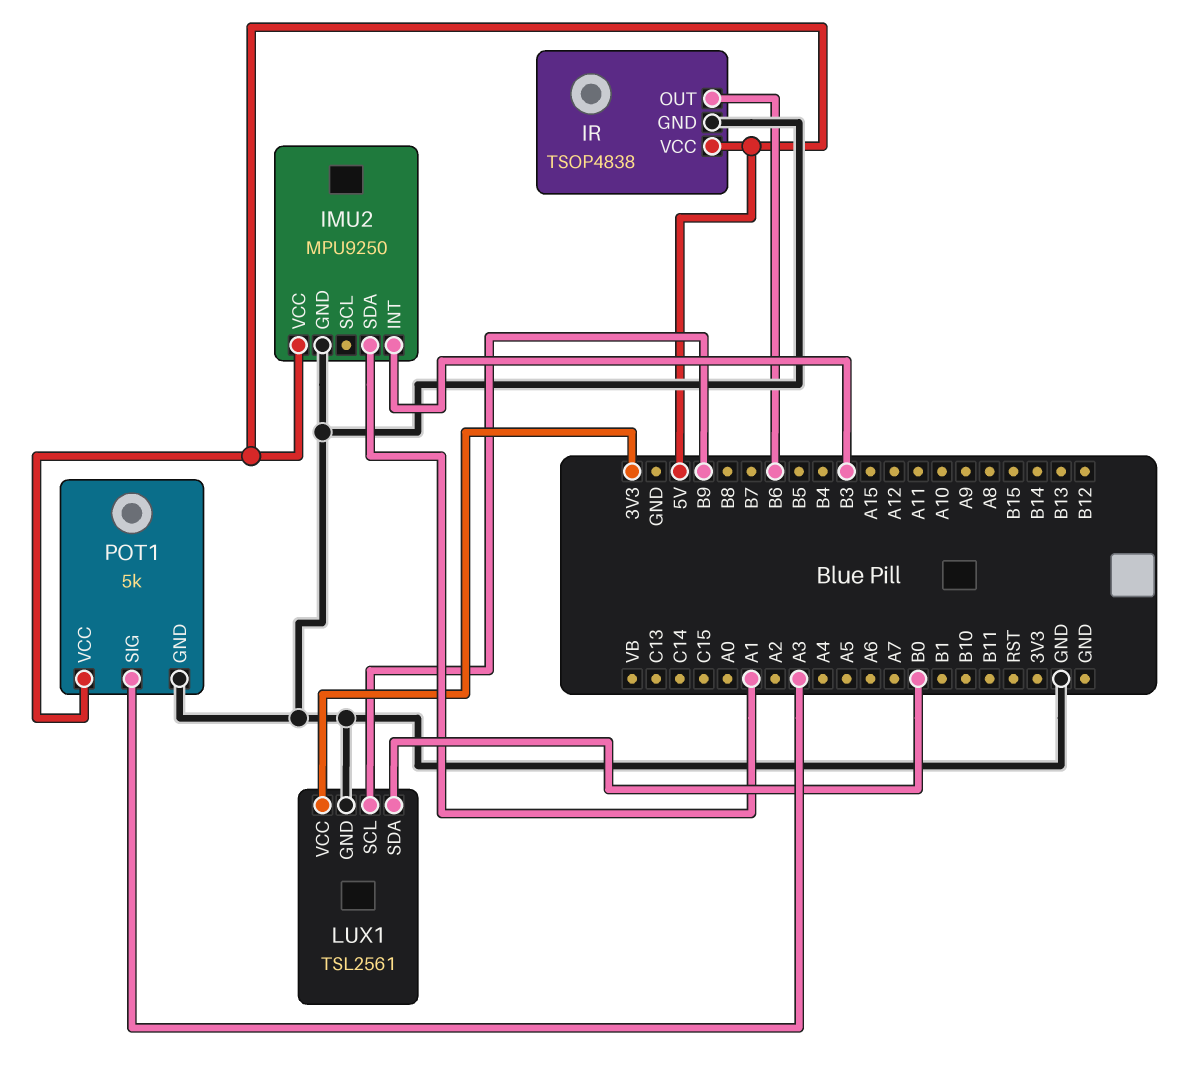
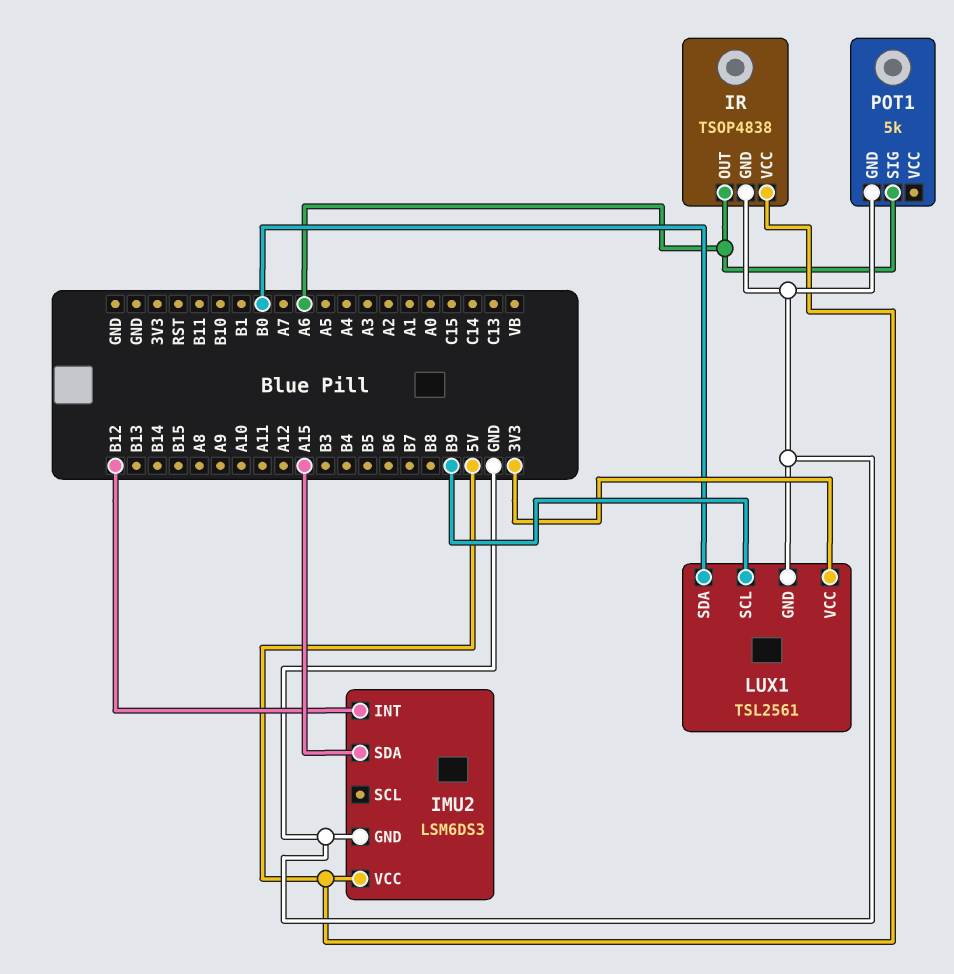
IMU2: MPU9250 -> LSM6DS3
IMU2 pin INT: B3 -> B12
IMU2 pin SDA: A1 -> A15
IR pin OUT: B6 -> A6
POT1 pin SIG: A3 -> A6
POT1 pin VCC: 5V -> none

